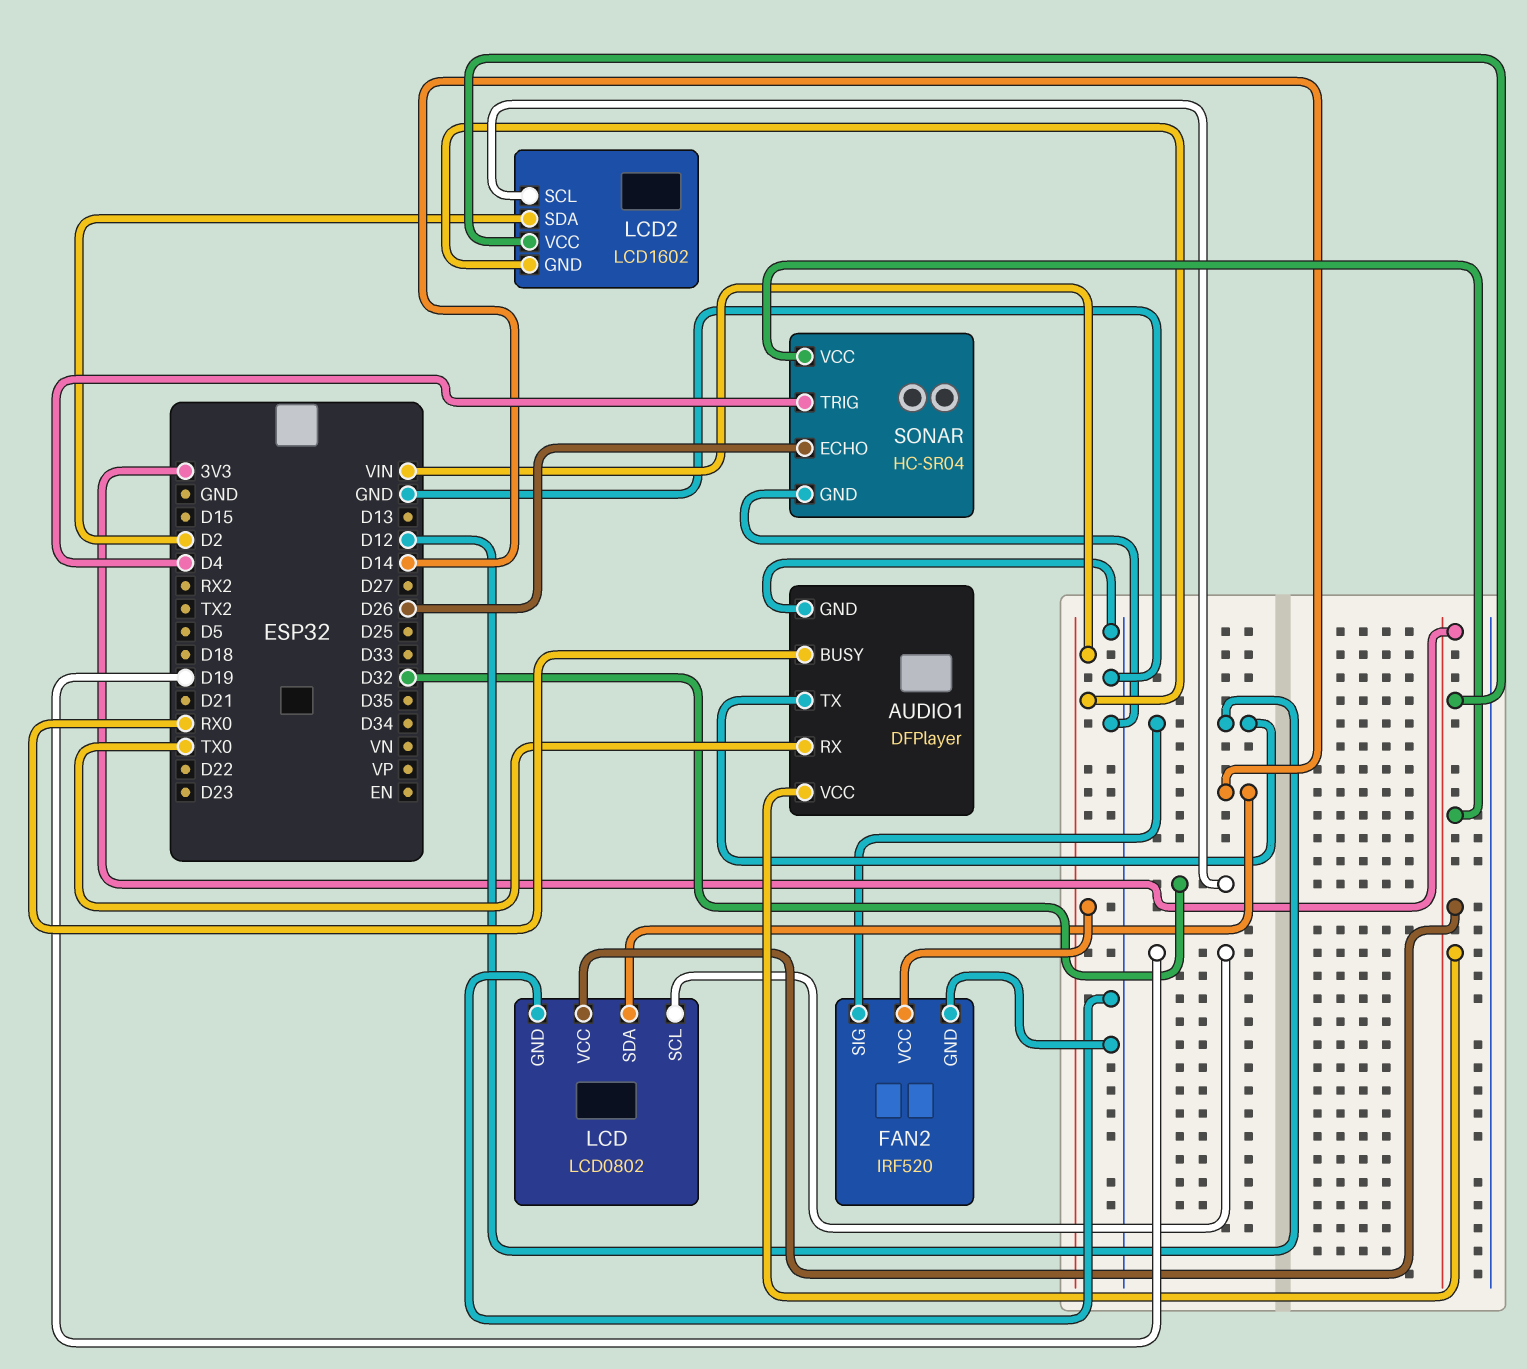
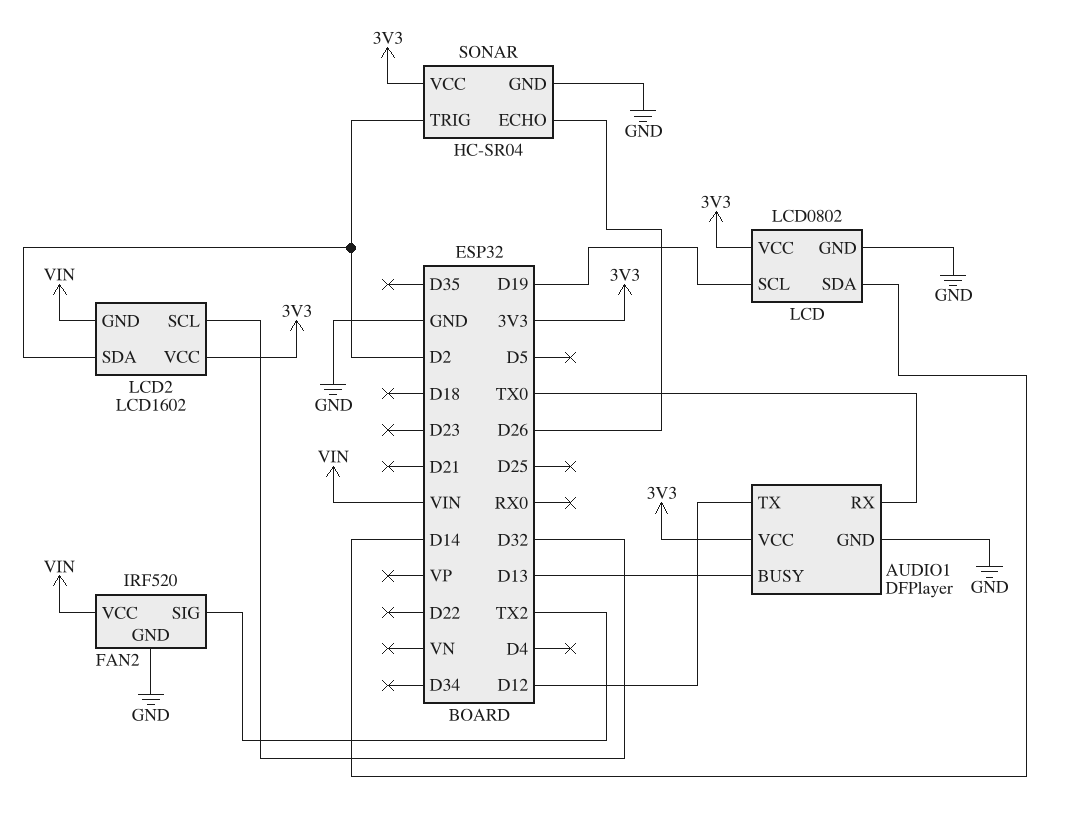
AUDIO1 pin BUSY: RX0 -> D13
FAN2 pin SIG: D12 -> TX2
SONAR pin TRIG: D4 -> D2

